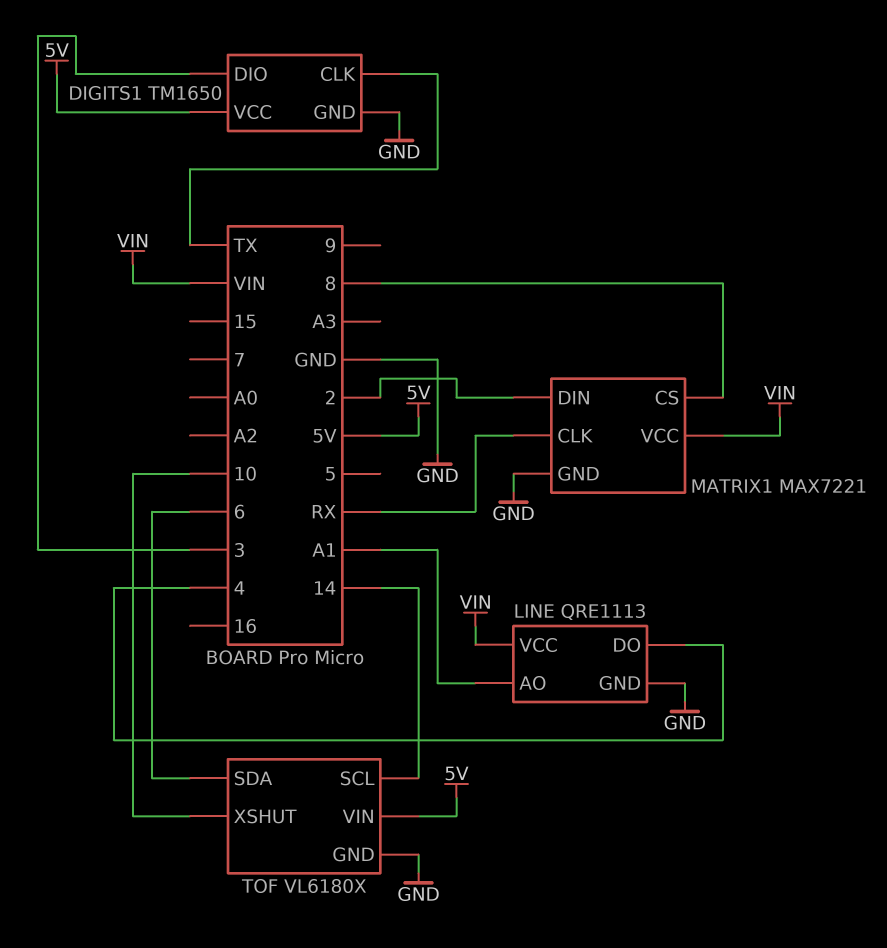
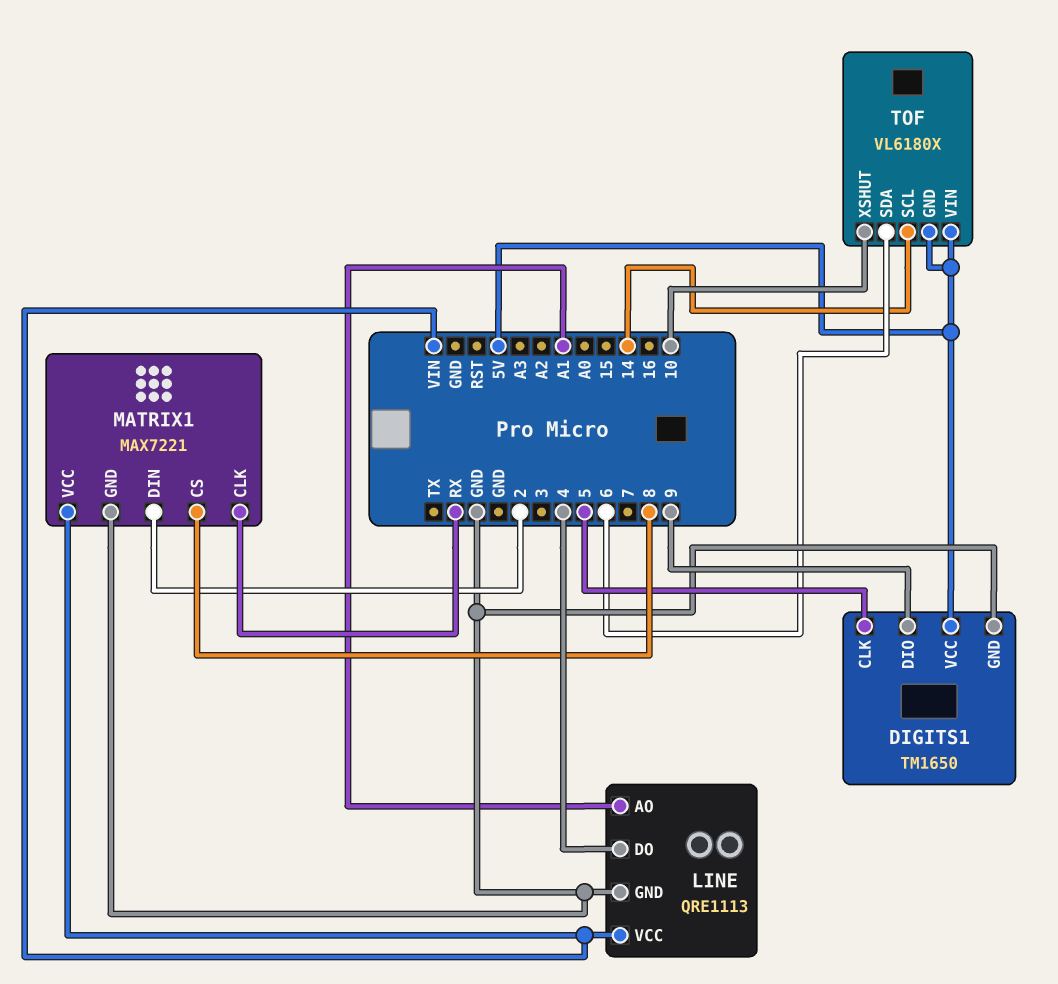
DIGITS1 pin CLK: TX -> 5
DIGITS1 pin DIO: 3 -> 9
TOF pin GND: GND -> 5V

